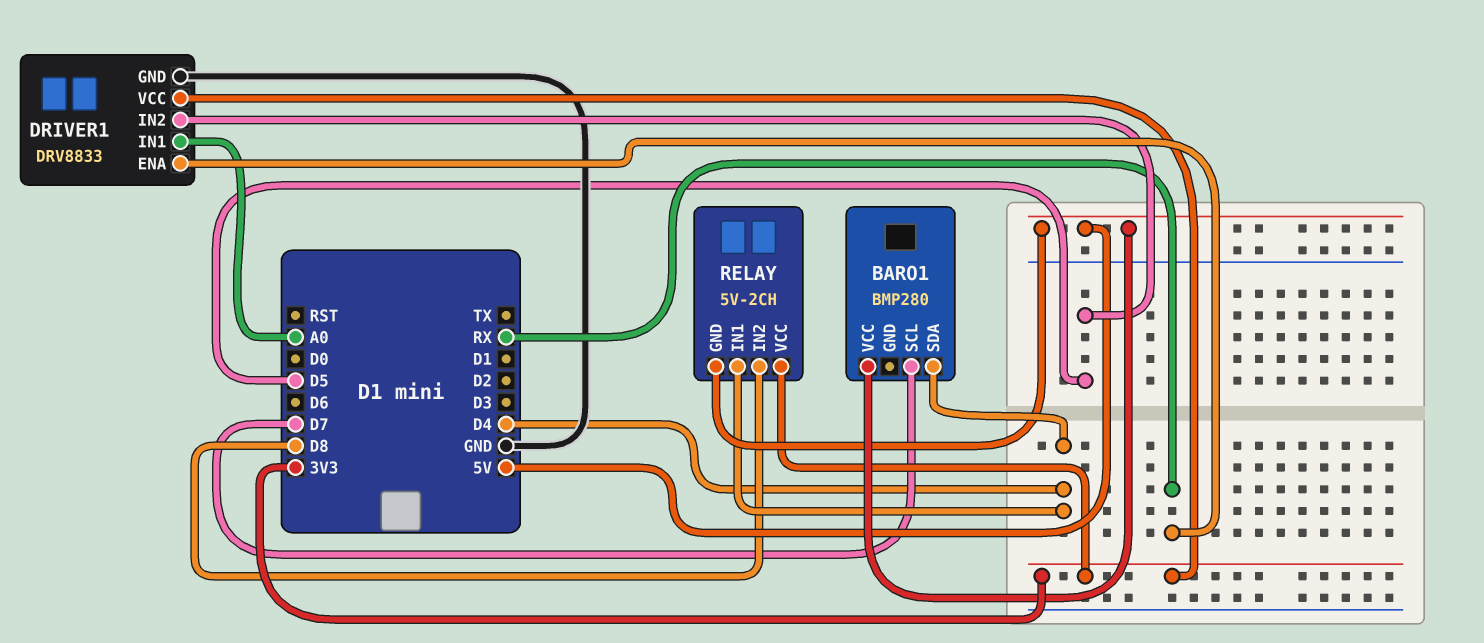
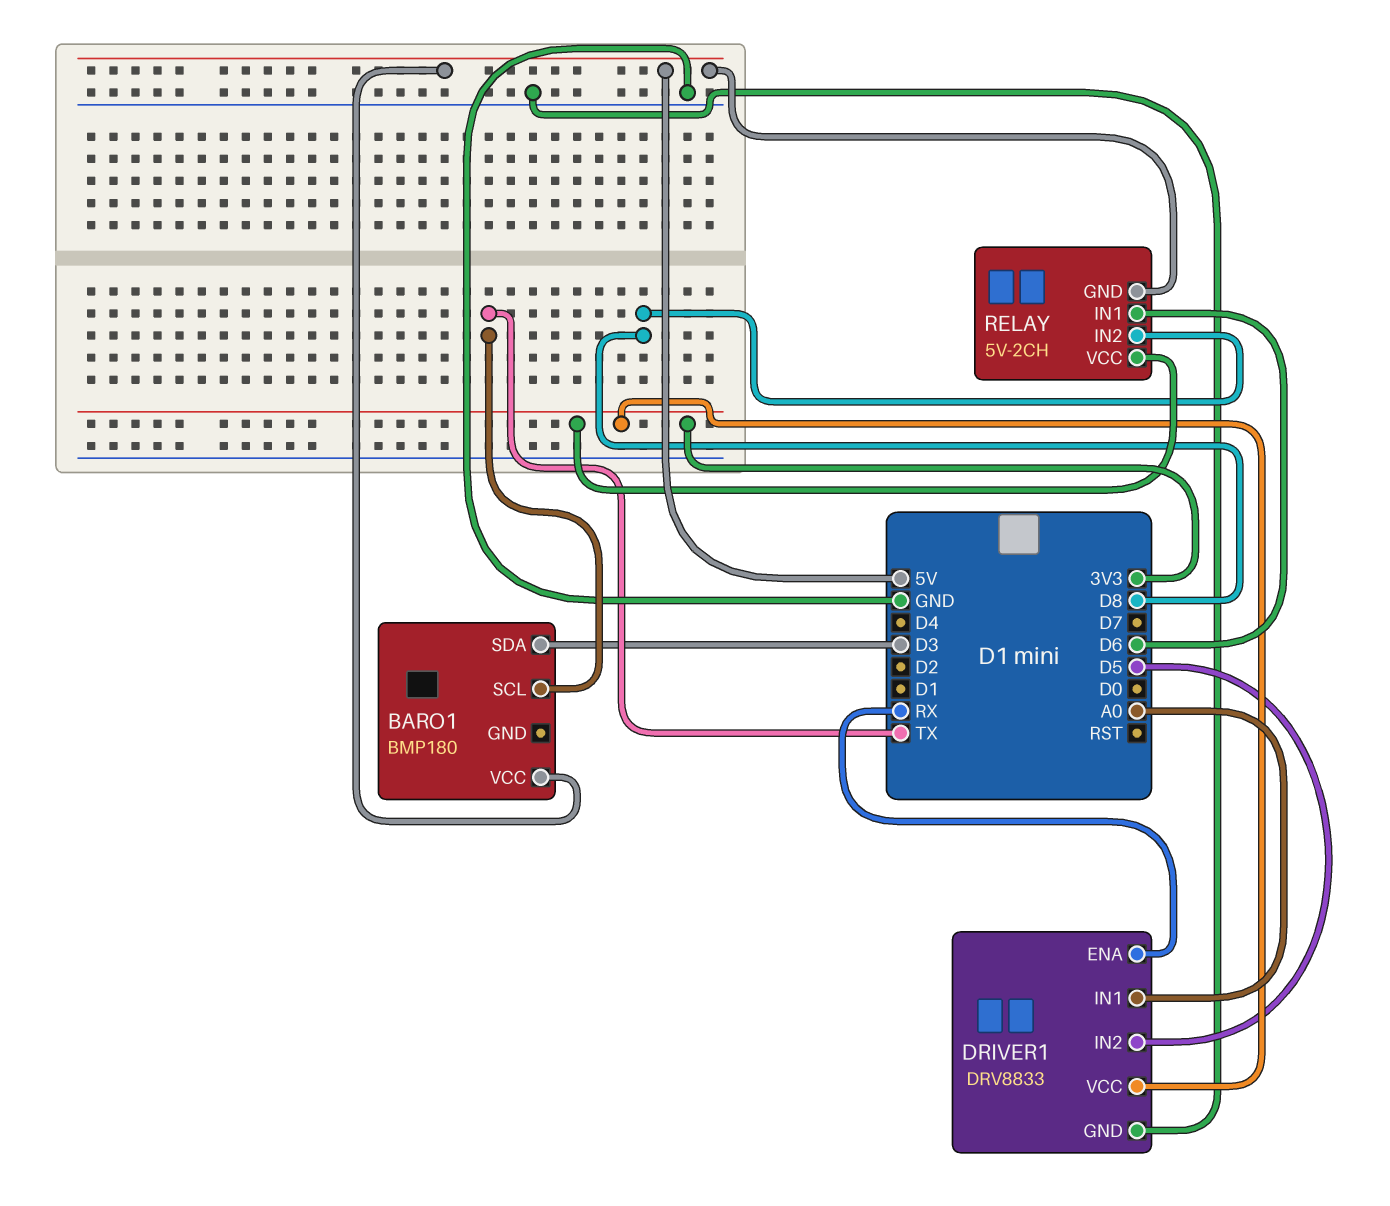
BARO1: BMP280 -> BMP180
BARO1 pin SCL: D7 -> TX
BARO1 pin SDA: D4 -> D3
RELAY pin IN1: D4 -> D6

